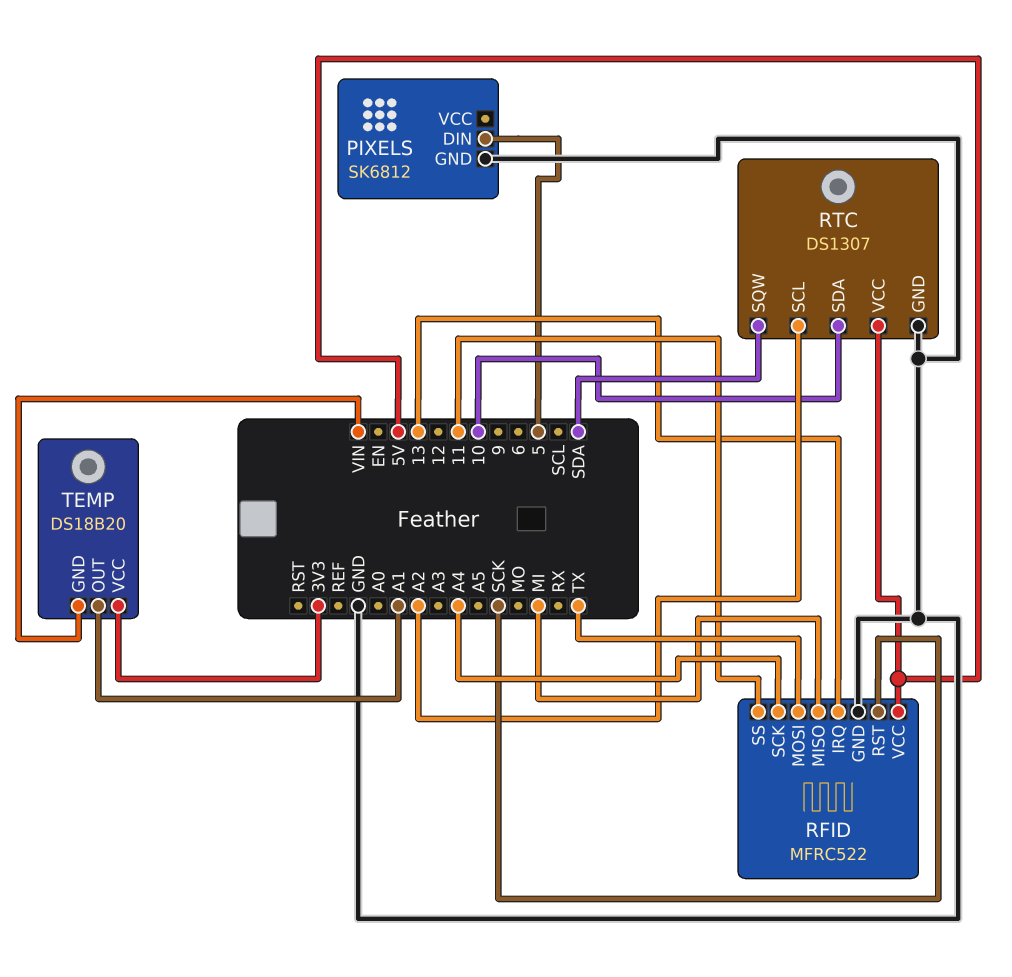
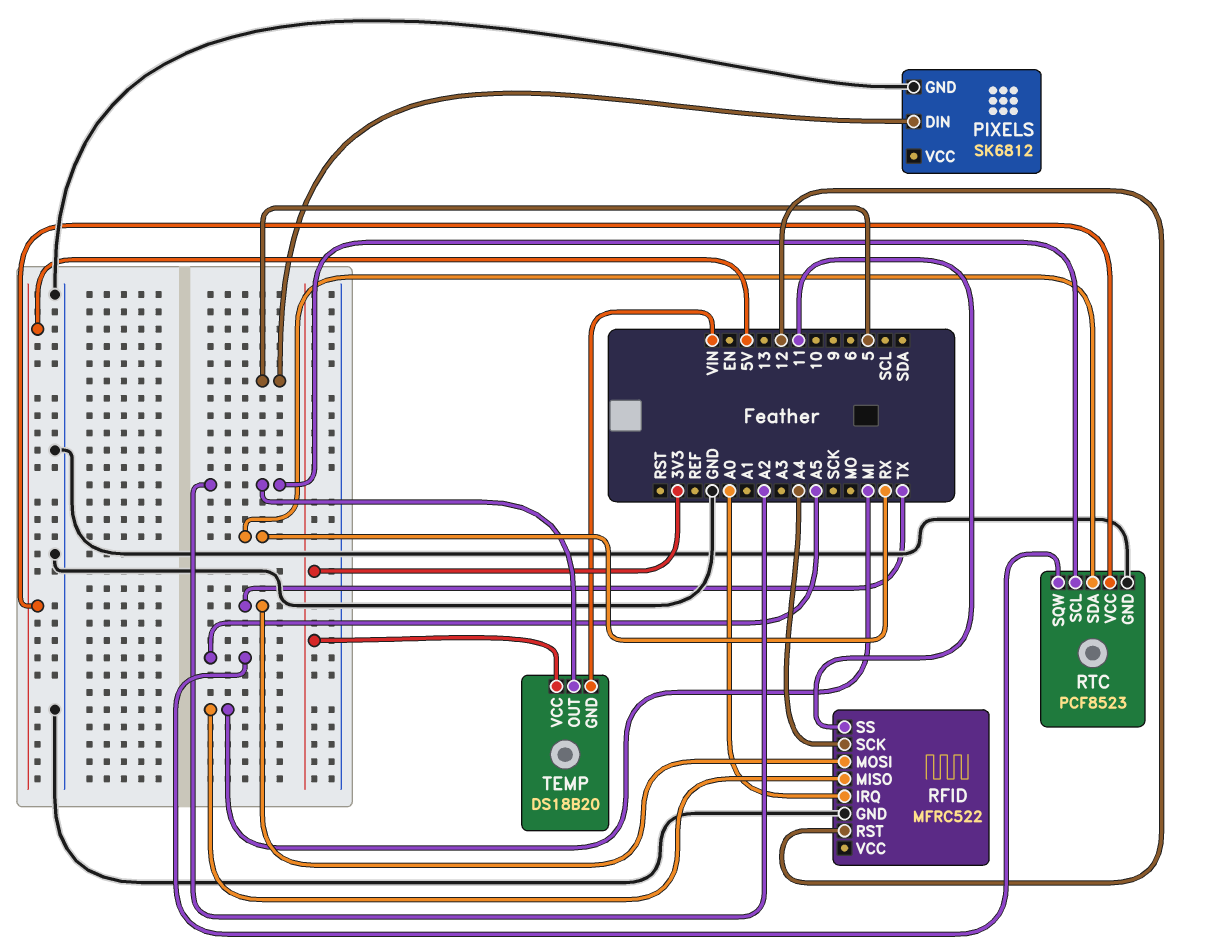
RFID pin IRQ: 13 -> A0
RFID pin RST: SCK -> 12
RFID pin VCC: 5V -> none
RTC: DS1307 -> PCF8523
RTC pin SDA: 10 -> RX
RTC pin SQW: SDA -> A5
TEMP pin OUT: A1 -> A2

